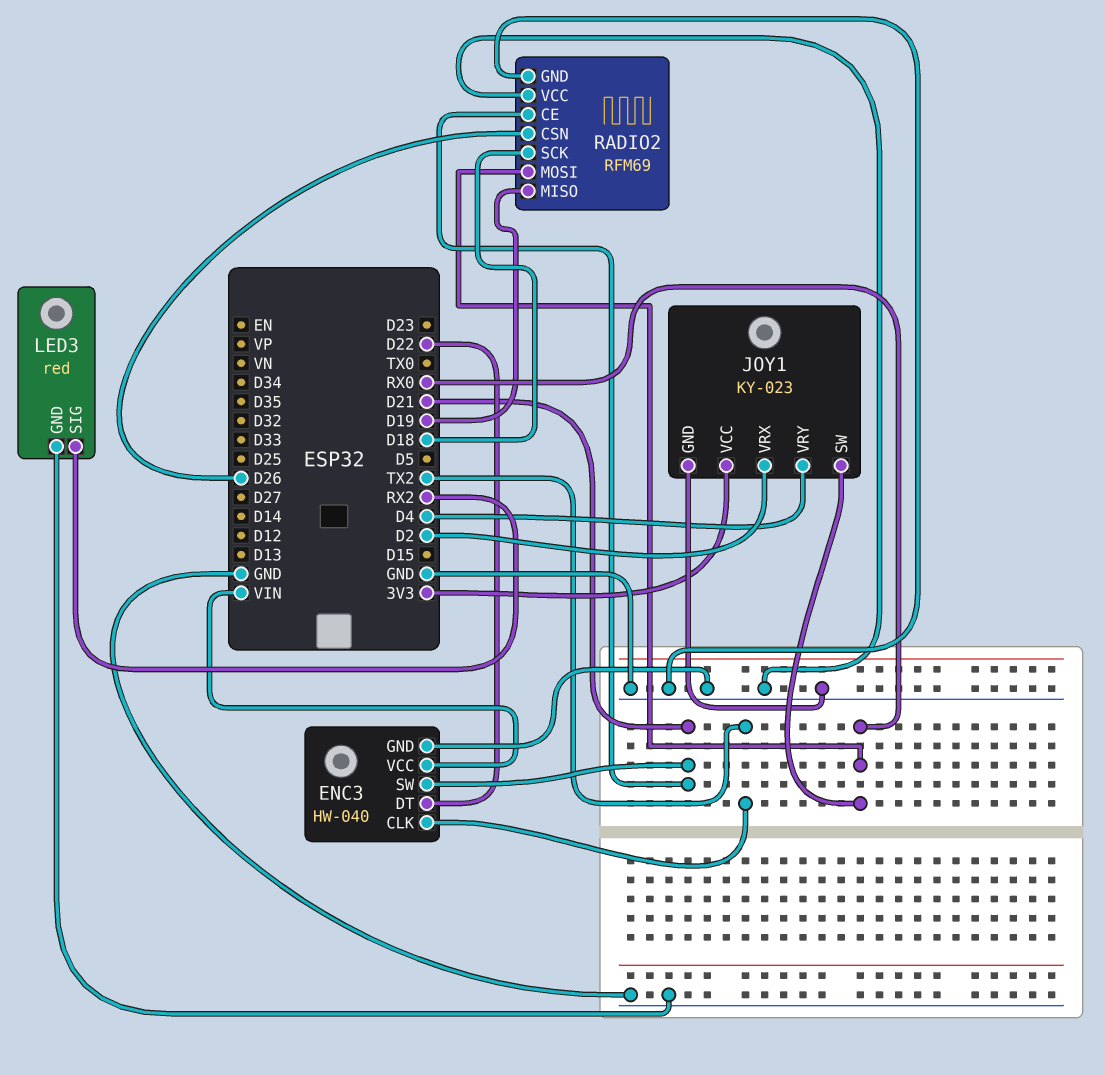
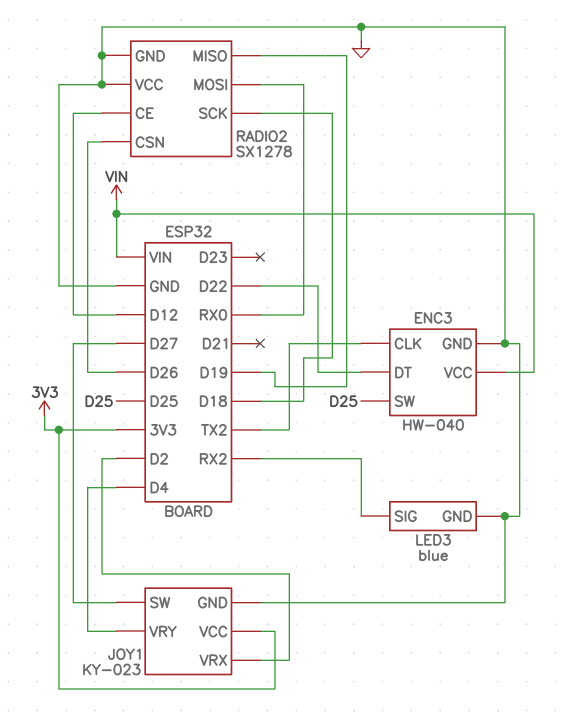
ENC3 pin SW: D21 -> D25
JOY1 pin SW: RX0 -> D27
LED3: red -> blue
RADIO2: RFM69 -> SX1278
RADIO2 pin CE: D21 -> D12

